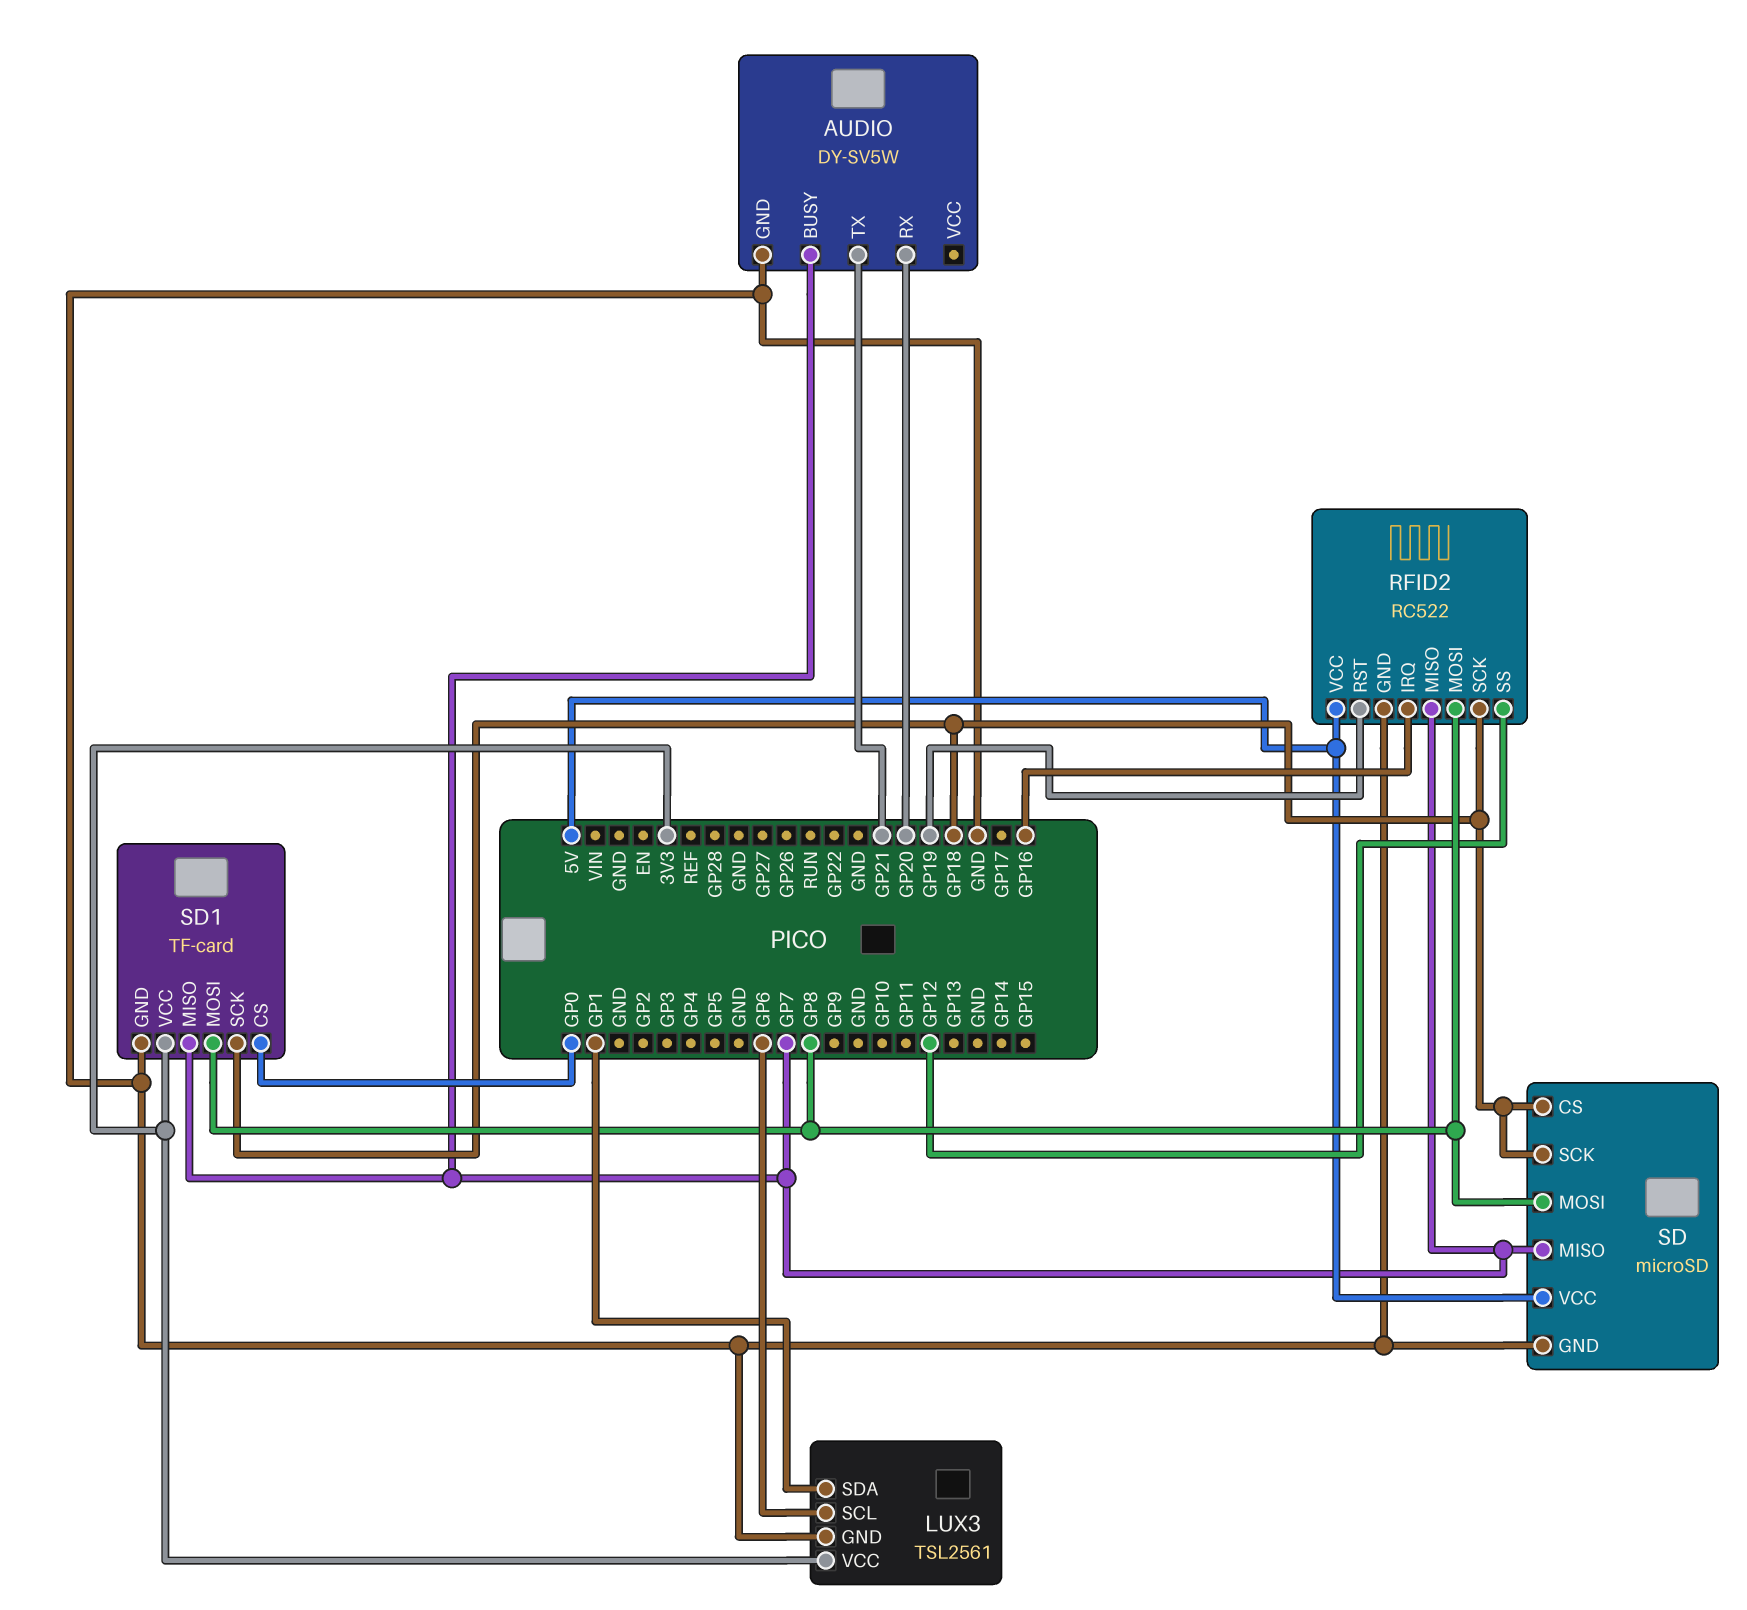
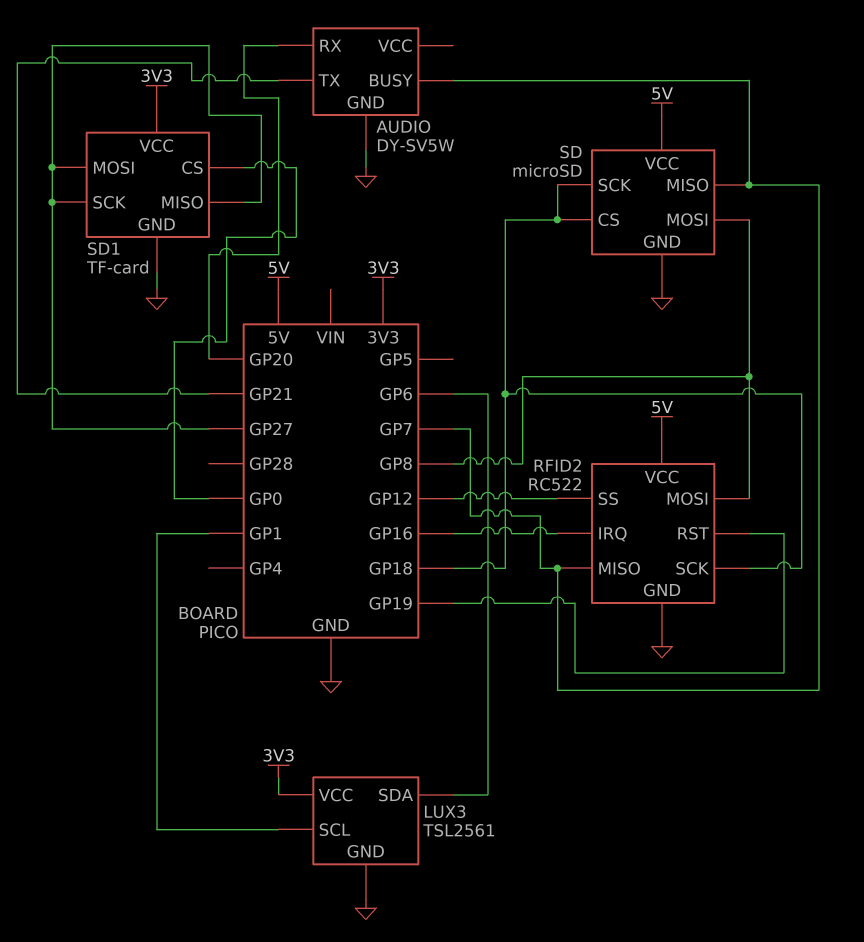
LUX3 pin SCL: GP6 -> GP1
LUX3 pin SDA: GP1 -> GP6
SD1 pin MISO: GP7 -> GP27
SD1 pin MOSI: GP8 -> GP27
SD1 pin SCK: GP18 -> GP27

